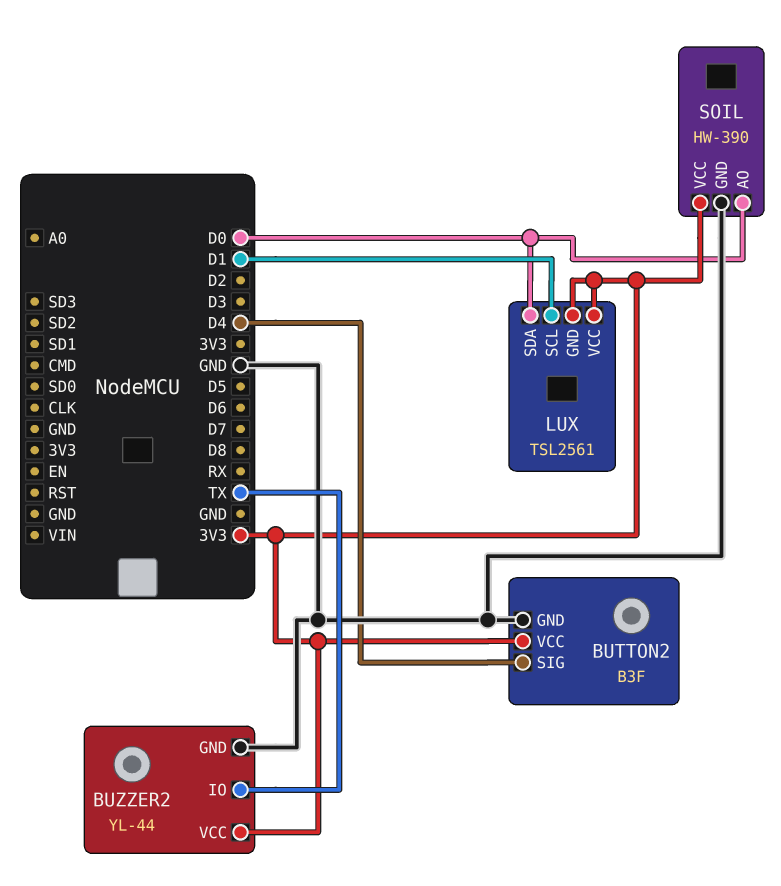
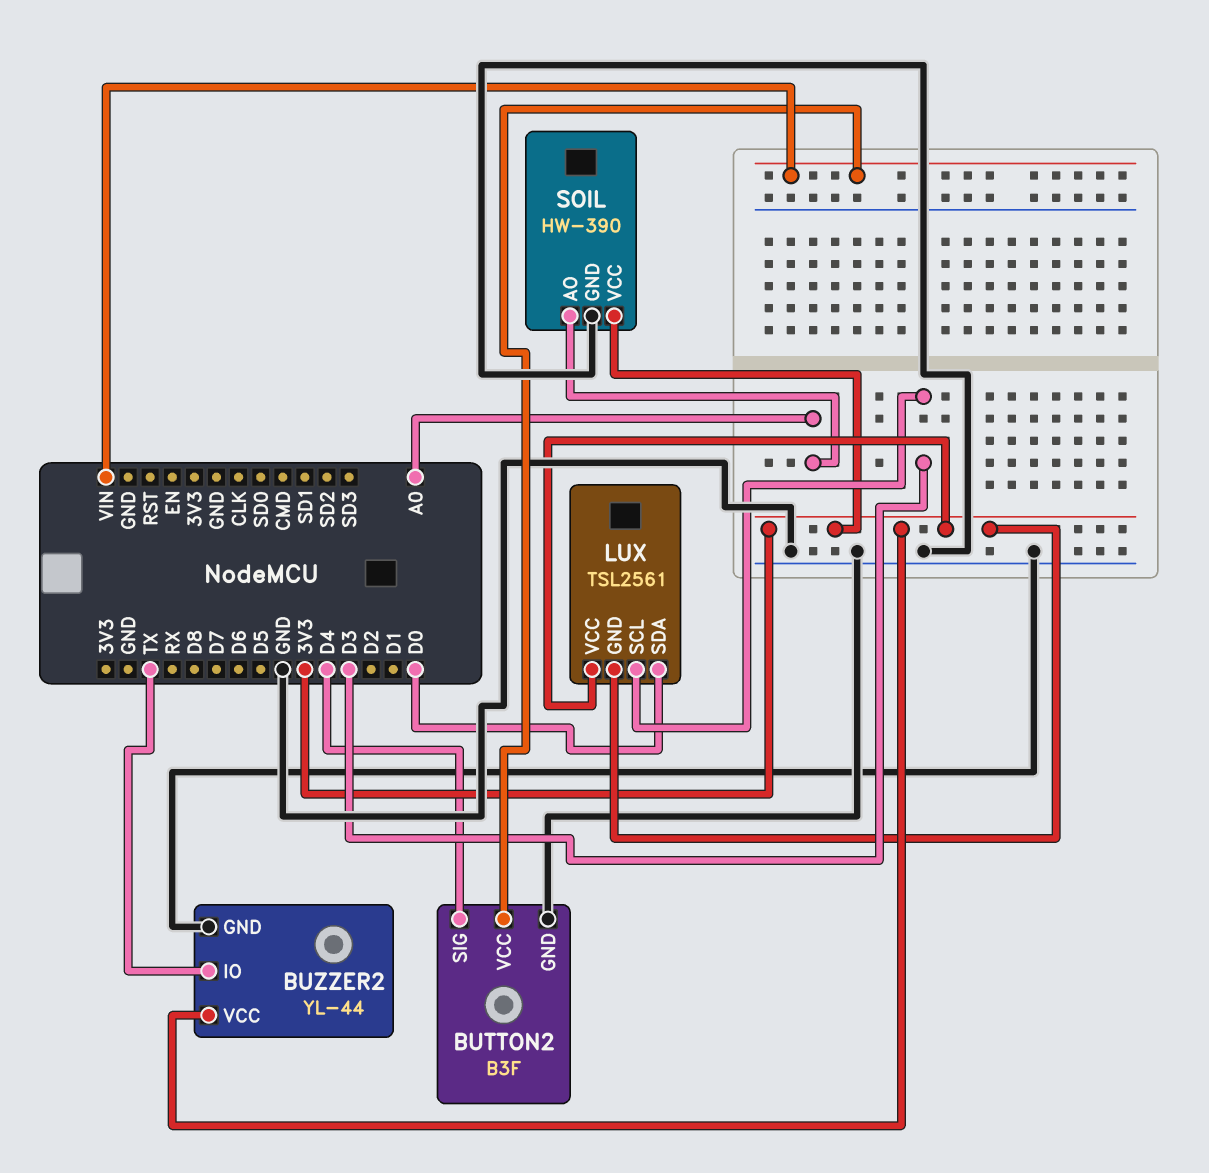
BUTTON2 pin VCC: 3V3 -> VIN
LUX pin SCL: D1 -> D3
SOIL pin AO: D0 -> A0

